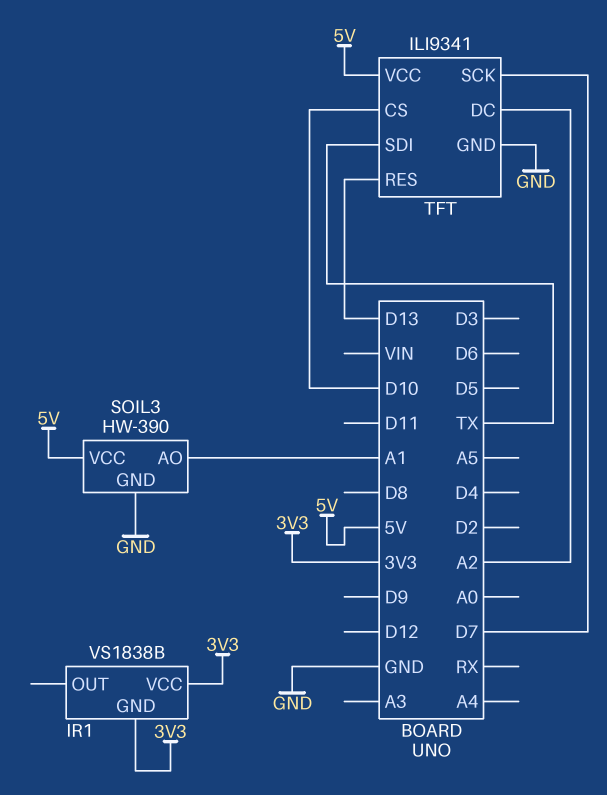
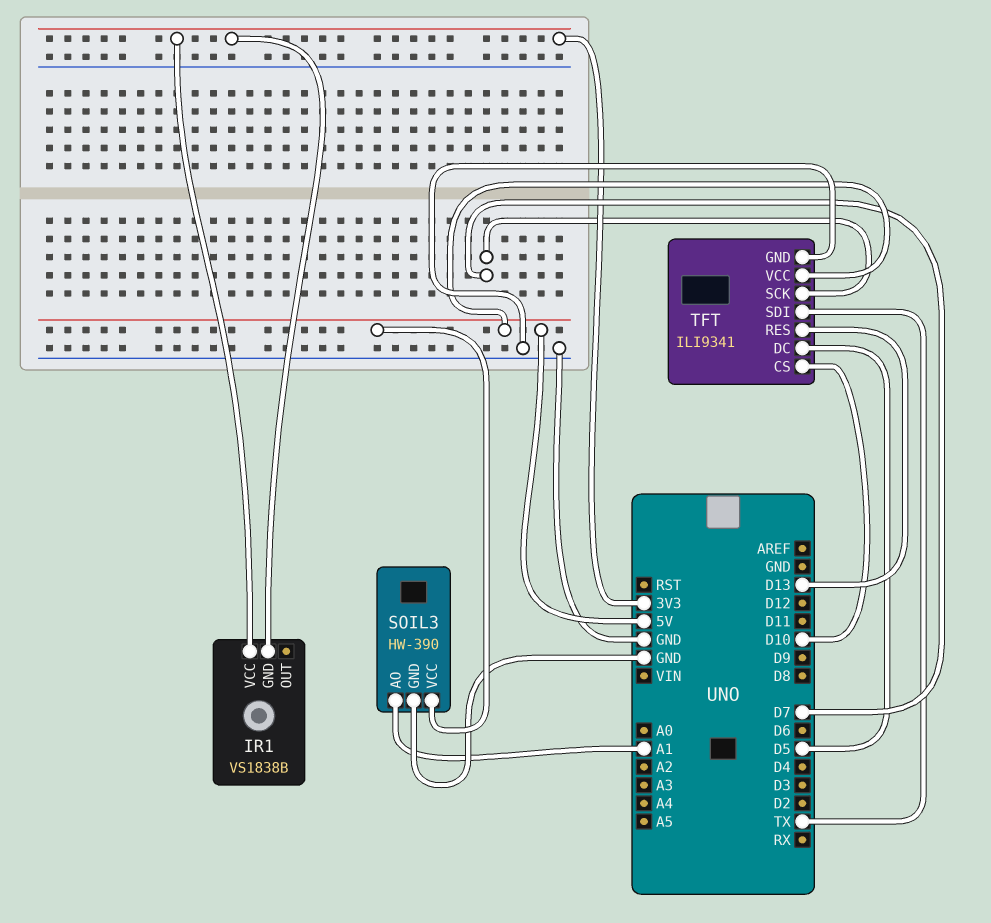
TFT pin DC: A2 -> D5

